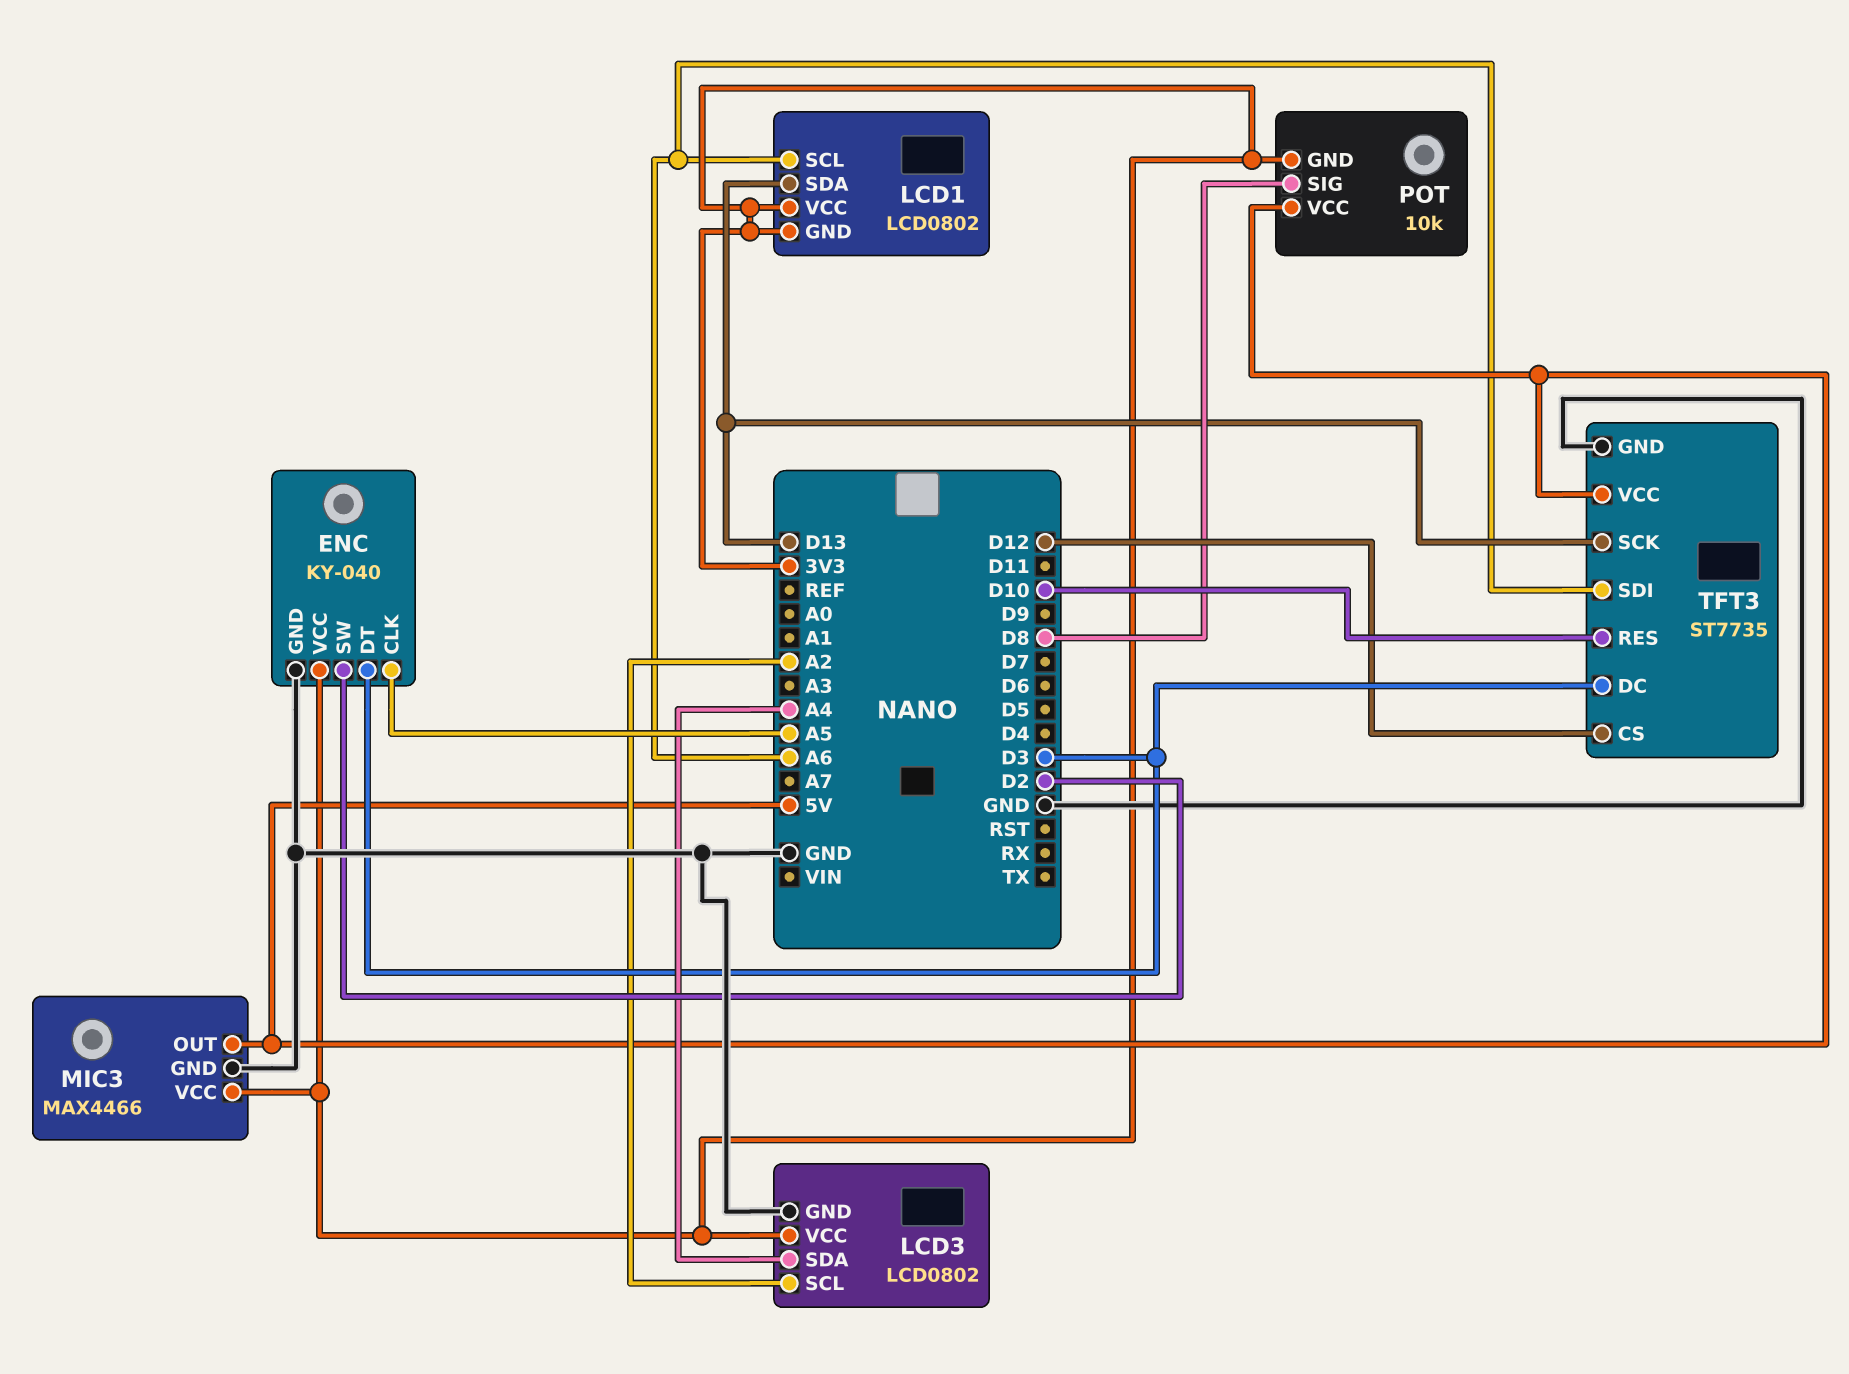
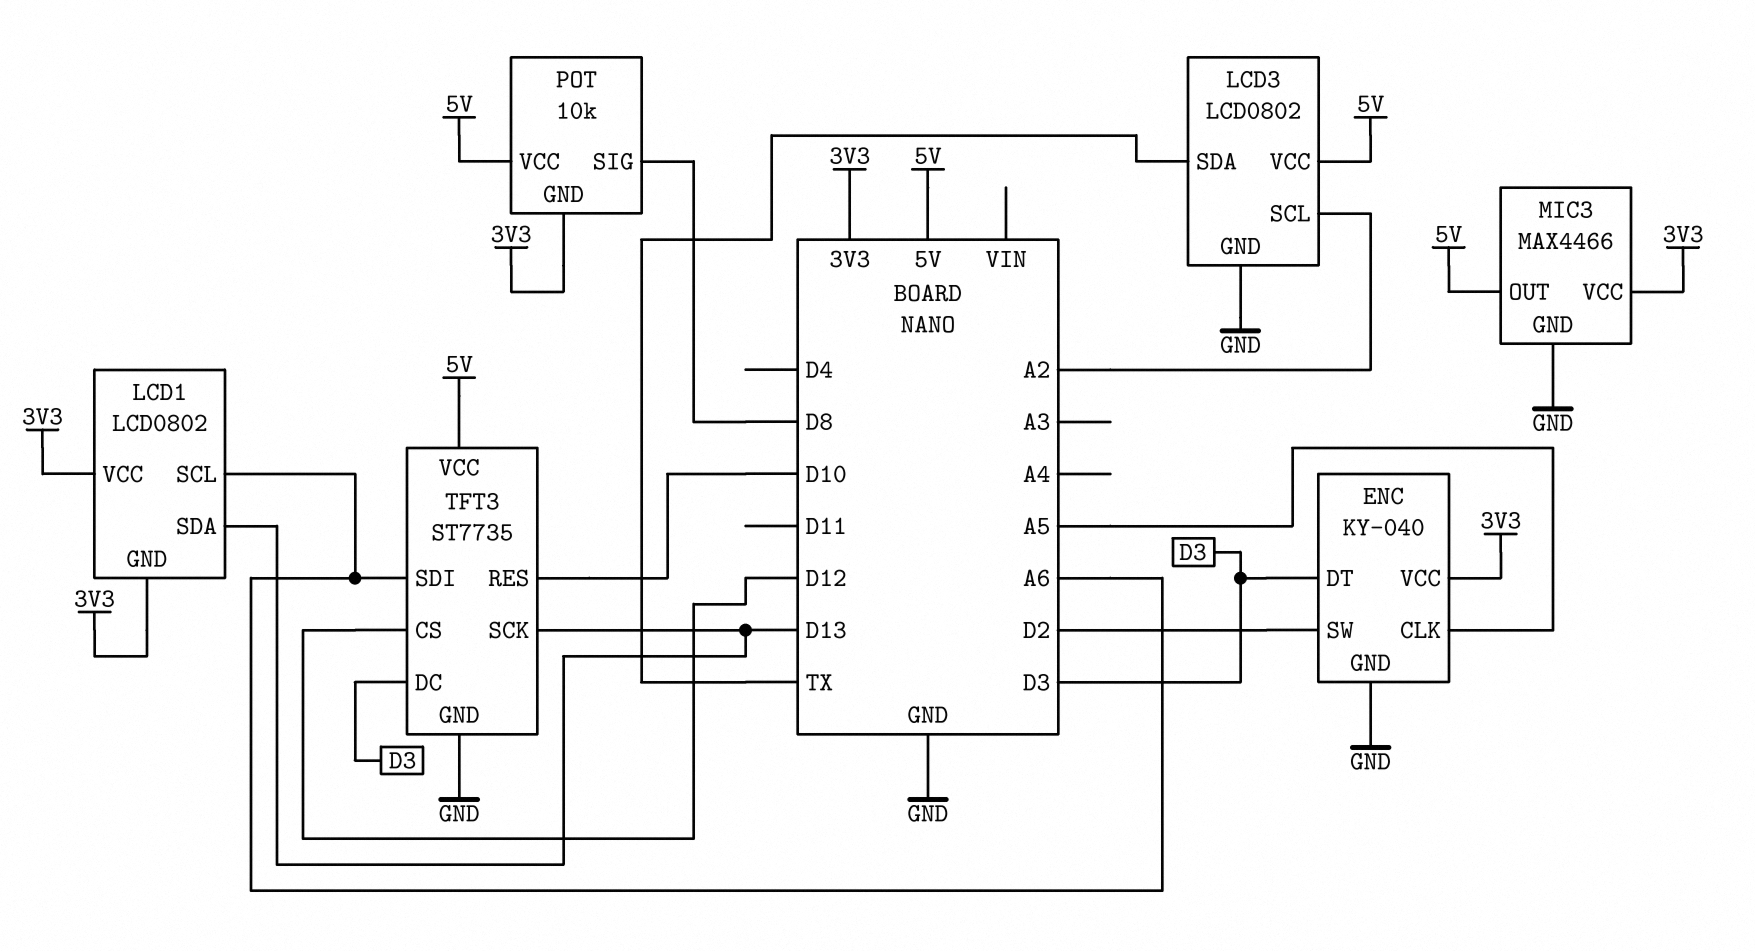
LCD3 pin SDA: A4 -> TX
LCD3 pin VCC: 3V3 -> 5V

